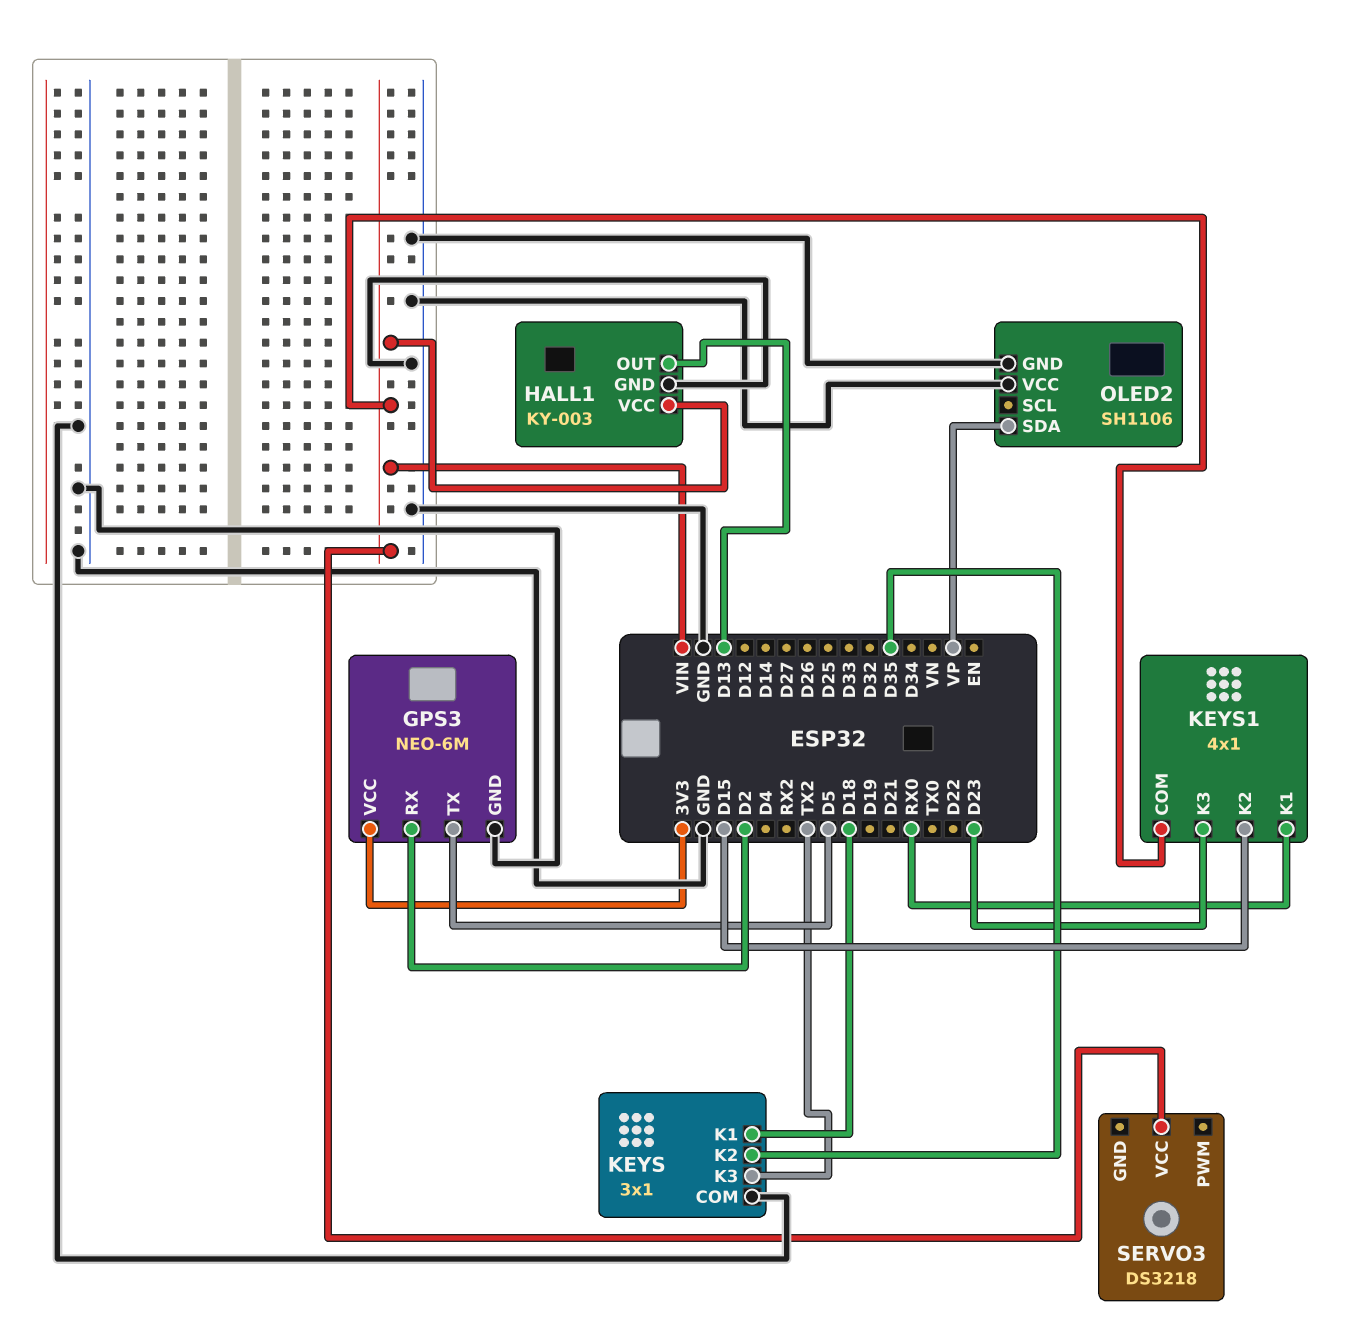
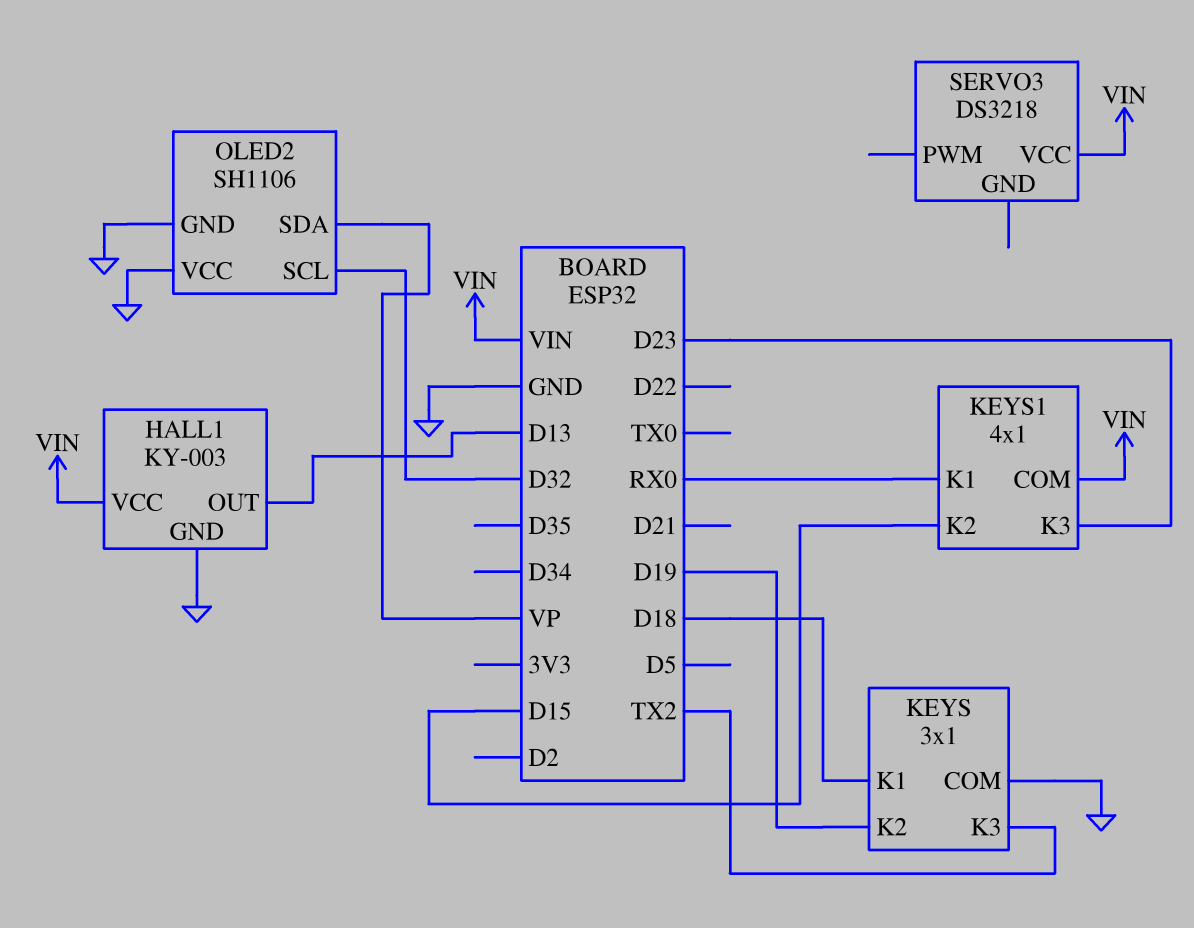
GPS3: NEO-6M -> none
GPS3 pin GND: GND -> none
GPS3 pin RX: D2 -> none
GPS3 pin TX: D5 -> none
GPS3 pin VCC: 3V3 -> none
KEYS pin K2: D35 -> D19
OLED2 pin SCL: none -> D32

